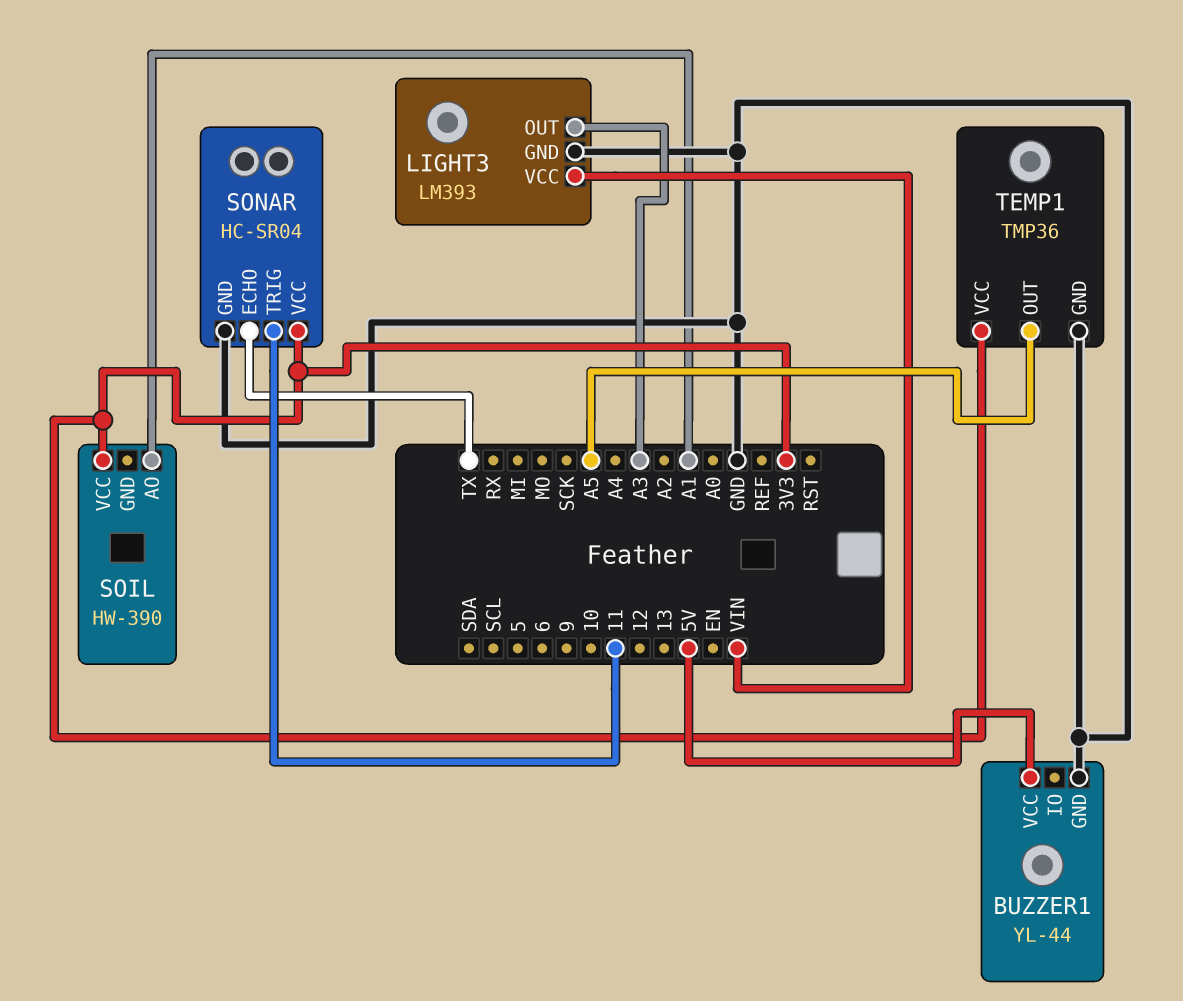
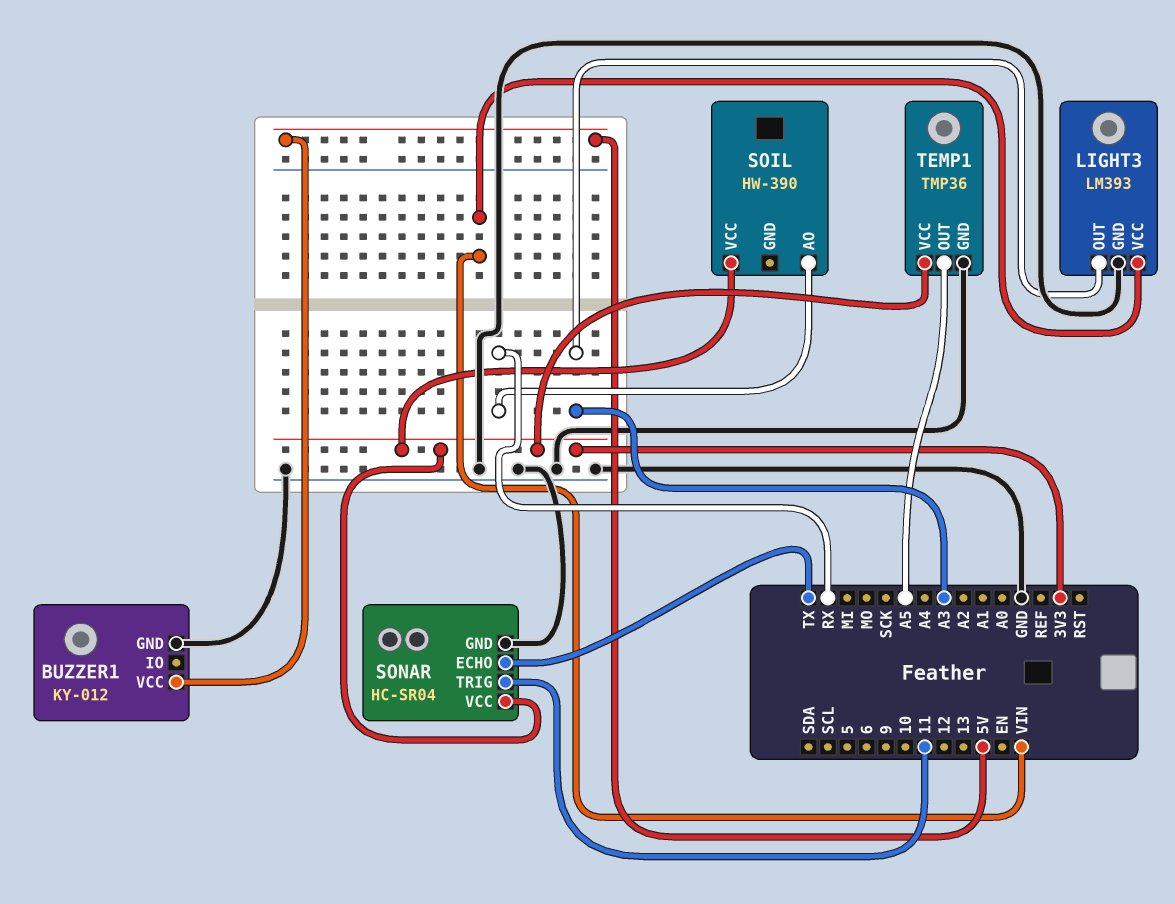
BUZZER1: YL-44 -> KY-012
SOIL pin AO: A1 -> RX

